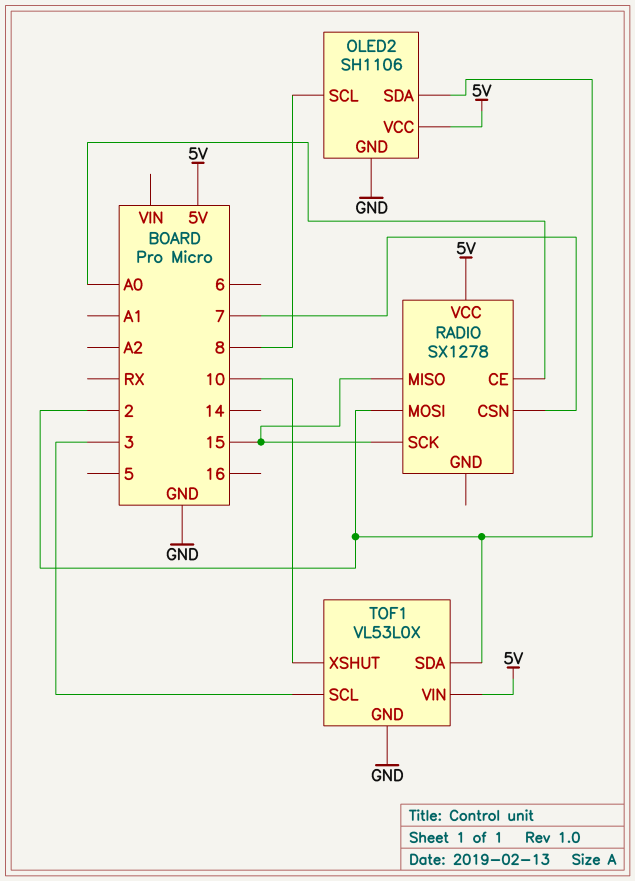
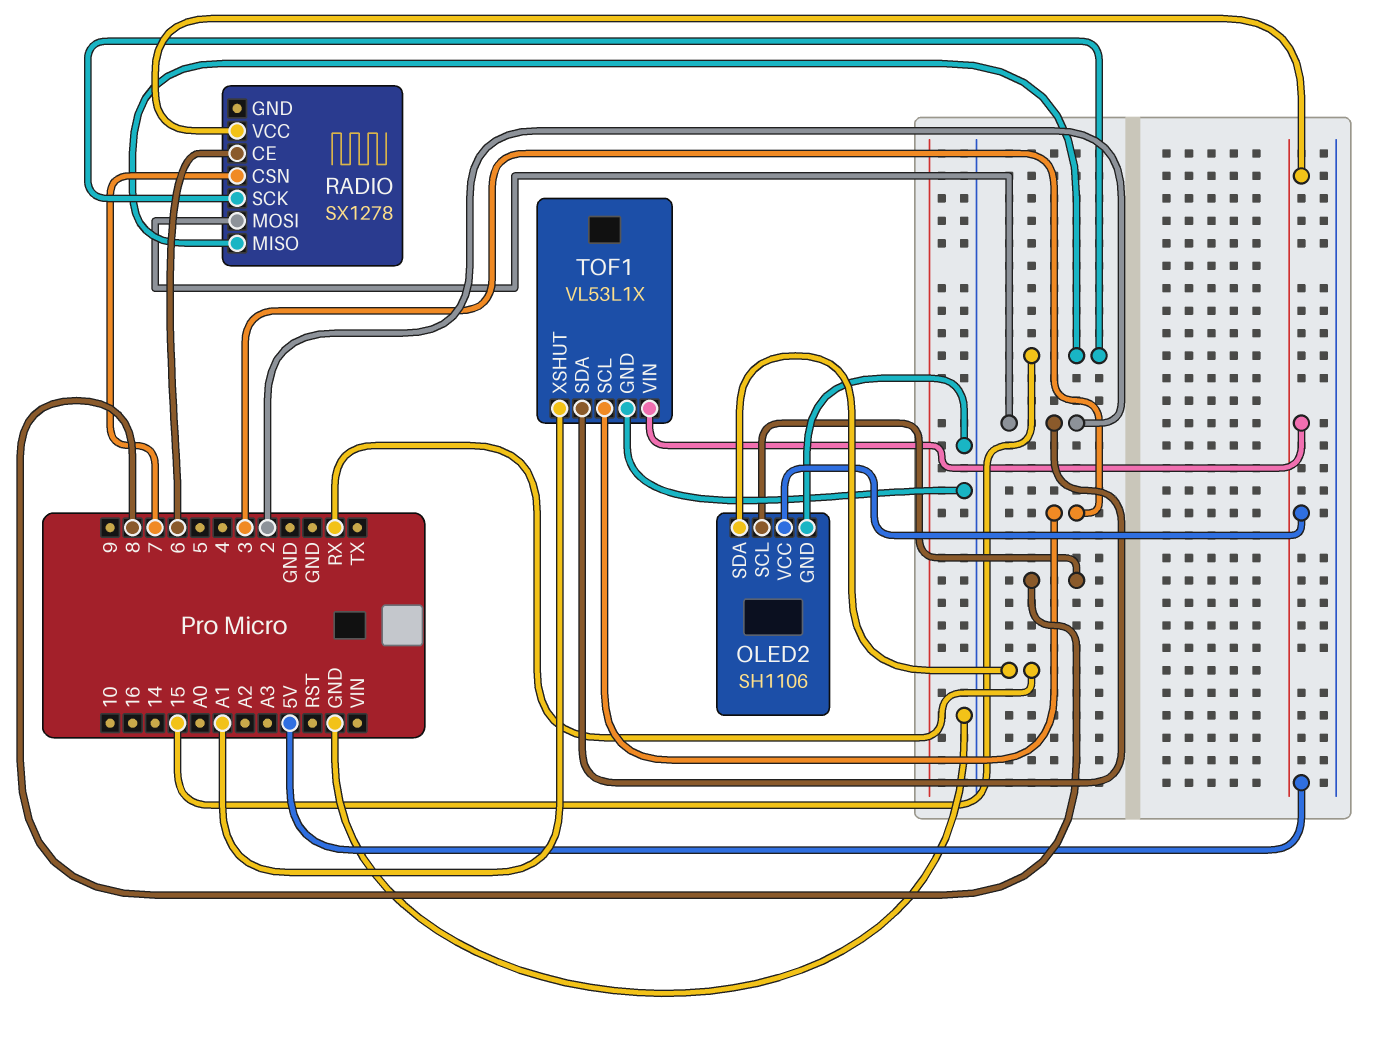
OLED2 pin SDA: 2 -> RX
RADIO pin CE: A0 -> 6
TOF1: VL53L0X -> VL53L1X
TOF1 pin XSHUT: 10 -> A1

